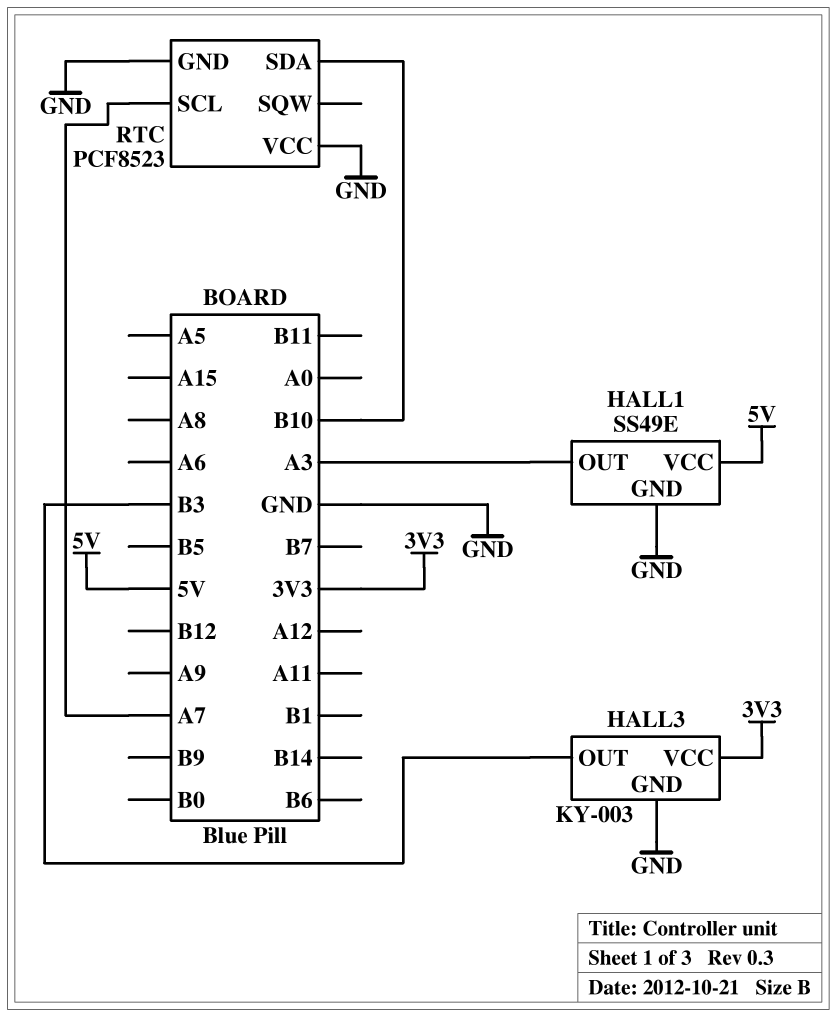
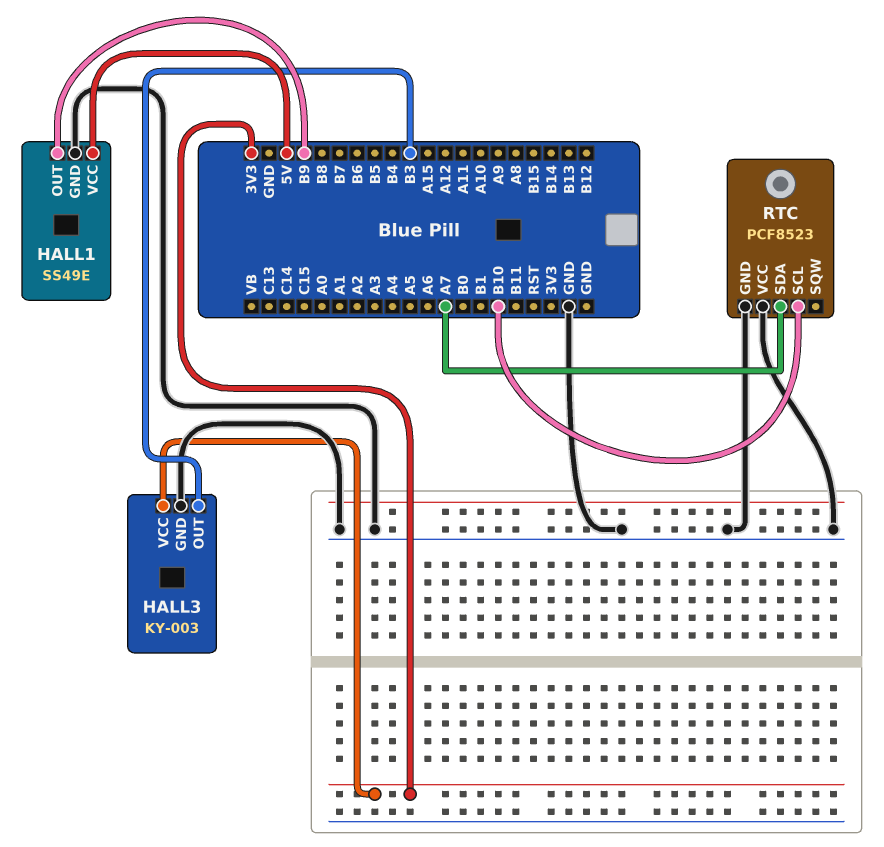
HALL1 pin OUT: A3 -> B9
RTC pin SCL: A7 -> B10
RTC pin SDA: B10 -> A7

